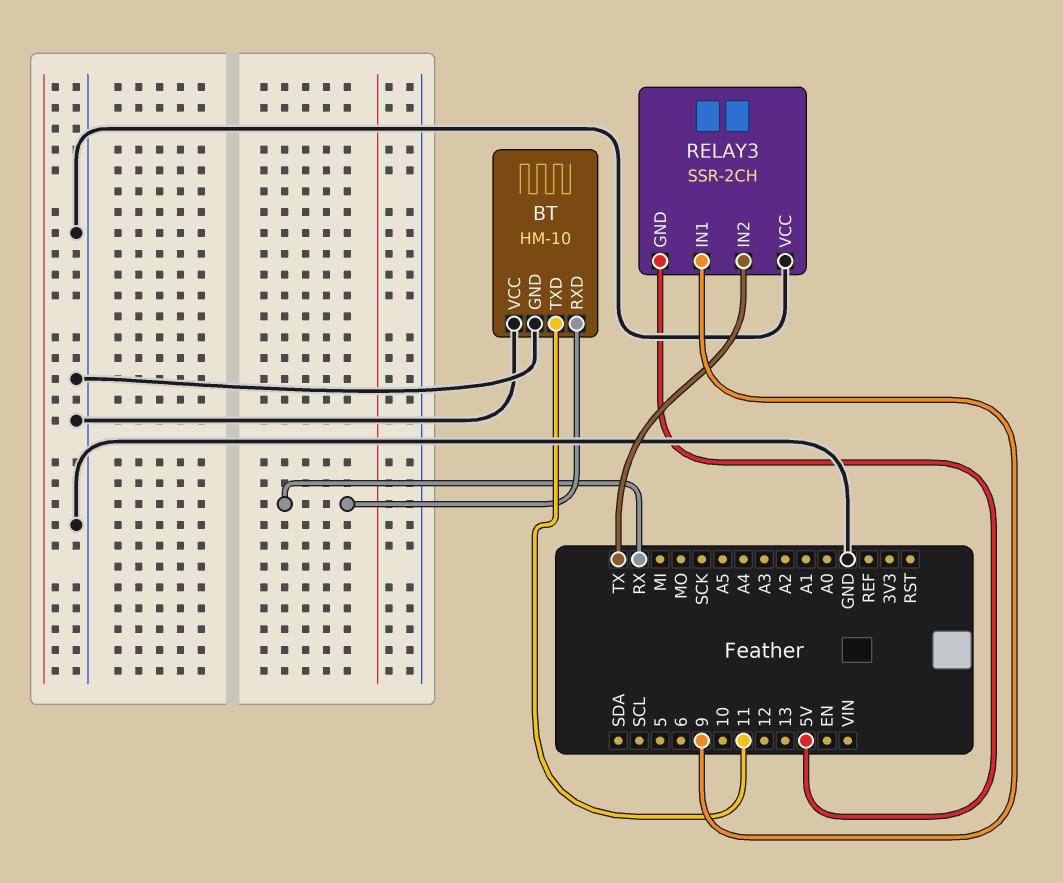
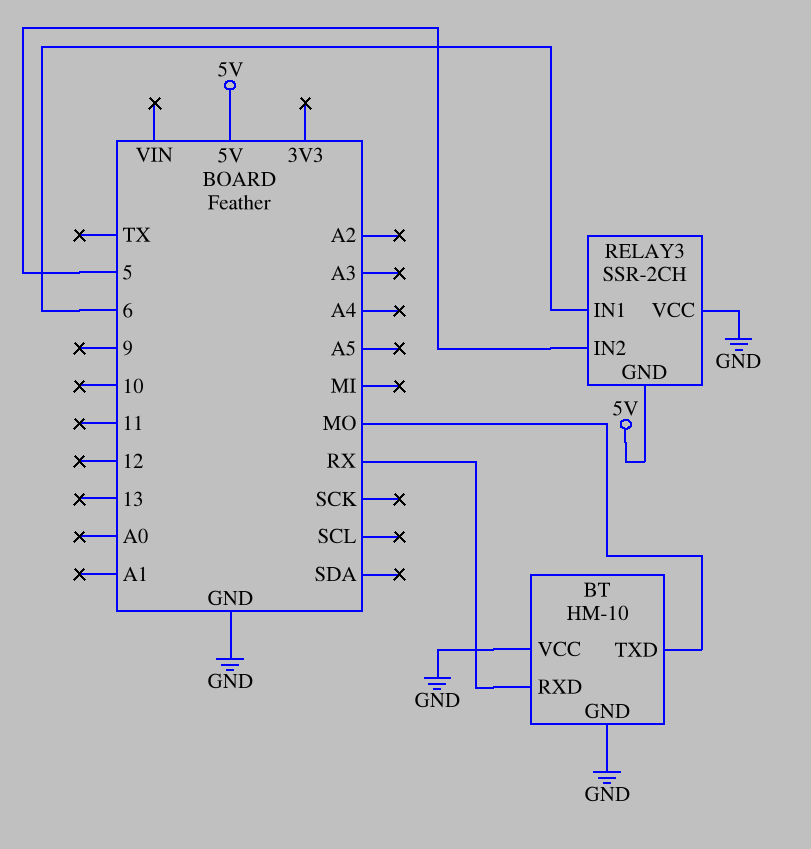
BT pin TXD: 11 -> MO
RELAY3 pin IN1: 9 -> 6
RELAY3 pin IN2: TX -> 5

